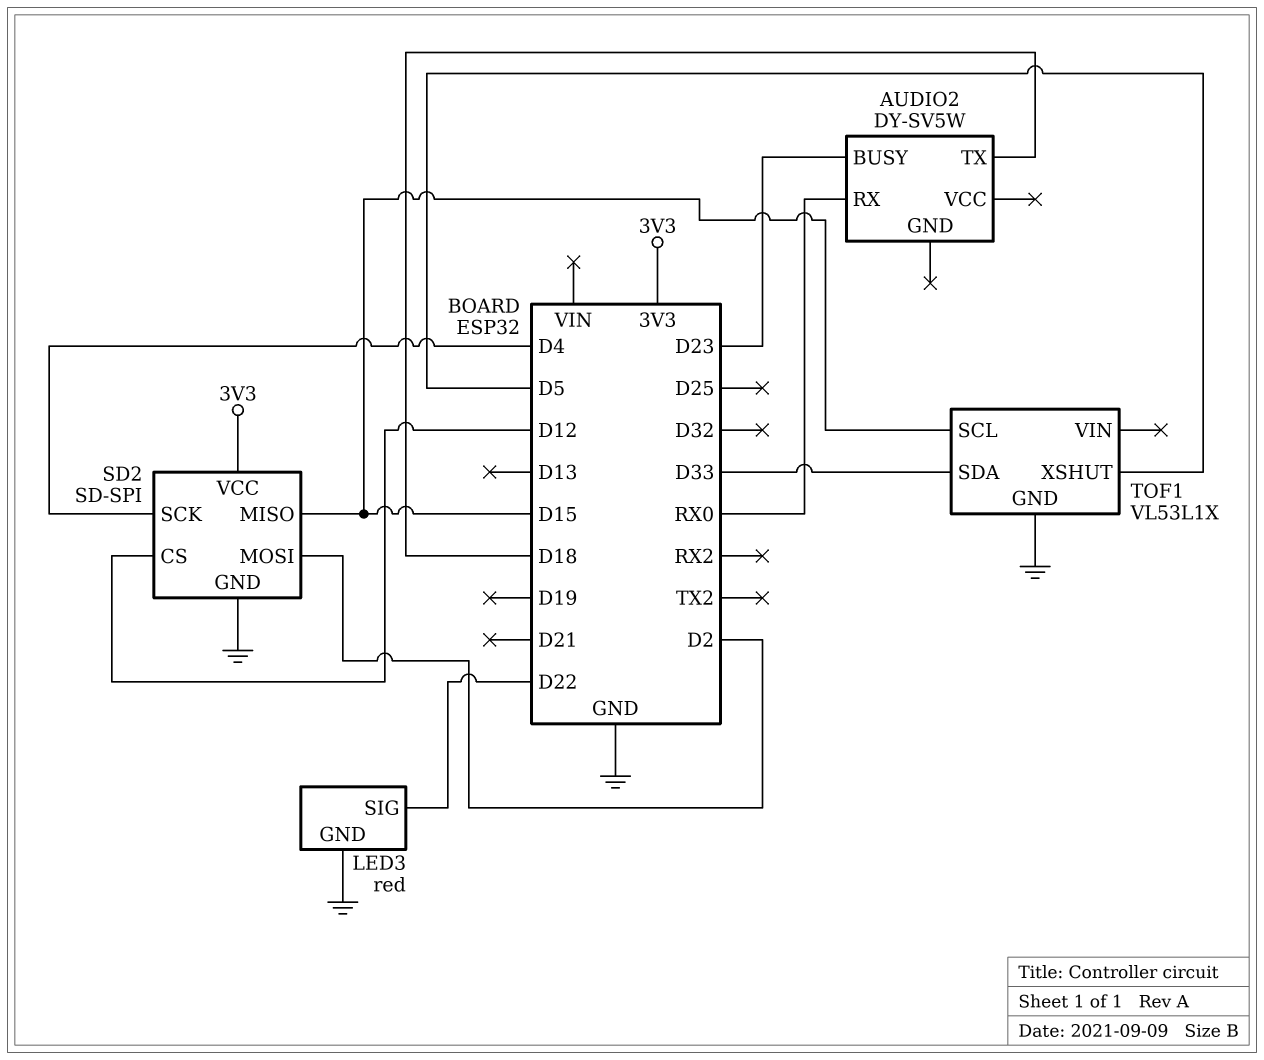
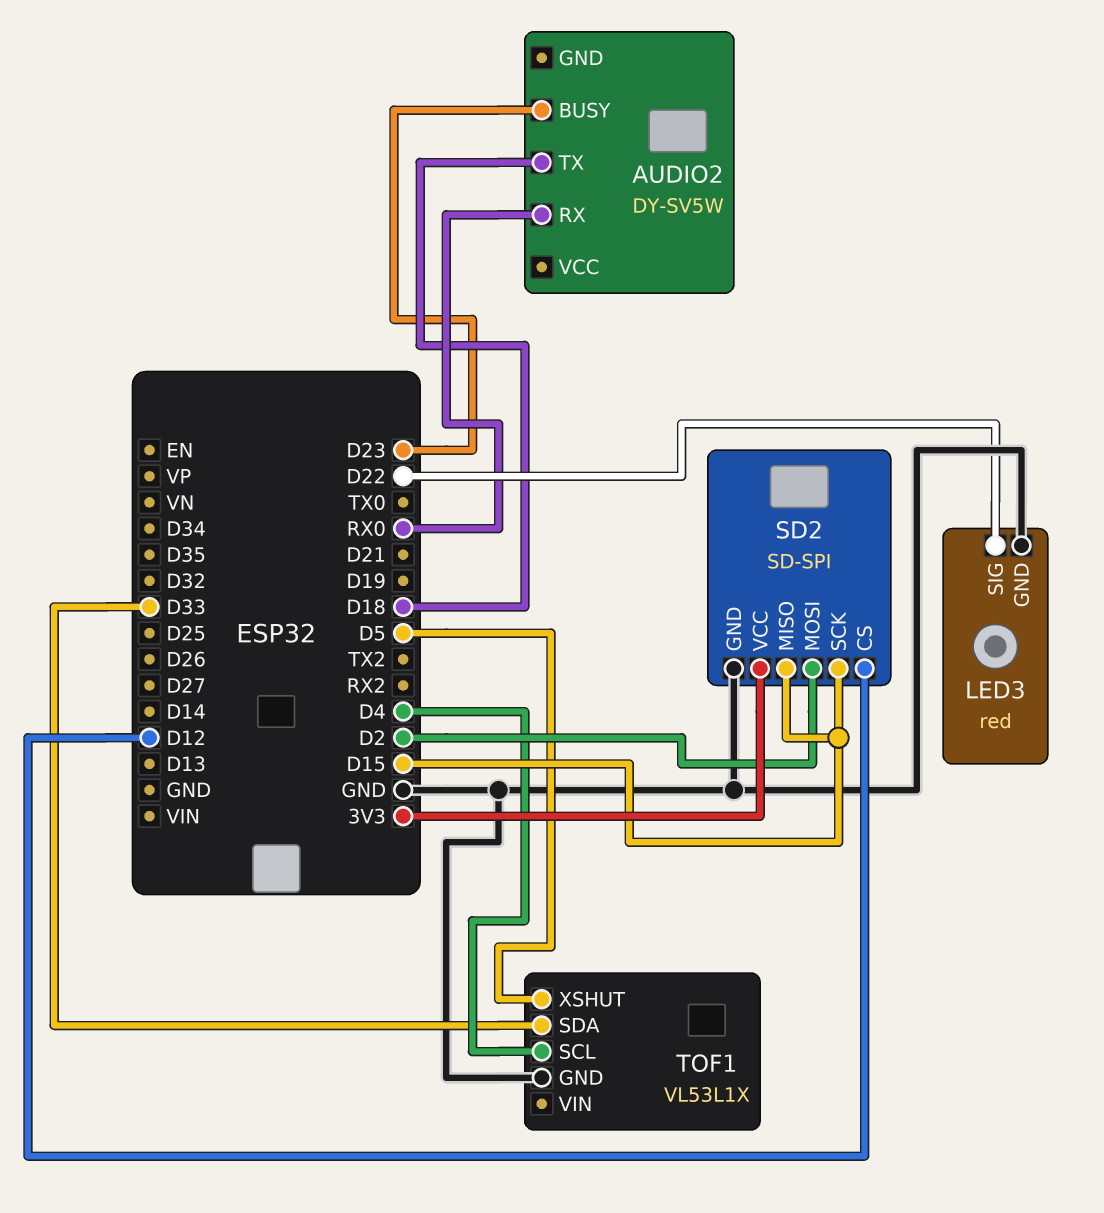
SD2 pin SCK: D4 -> D15
TOF1 pin SCL: D15 -> D4

